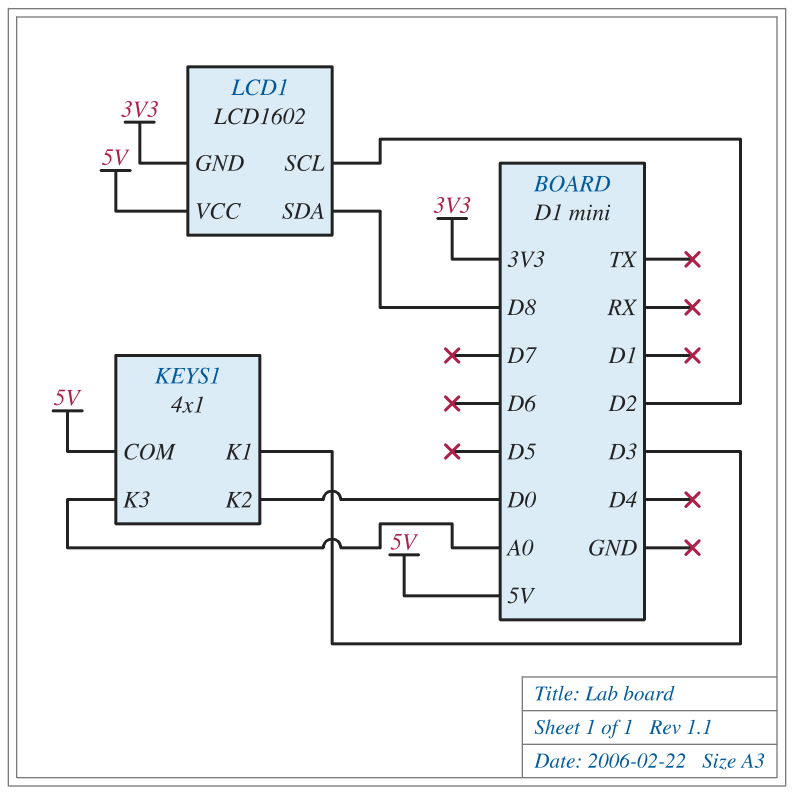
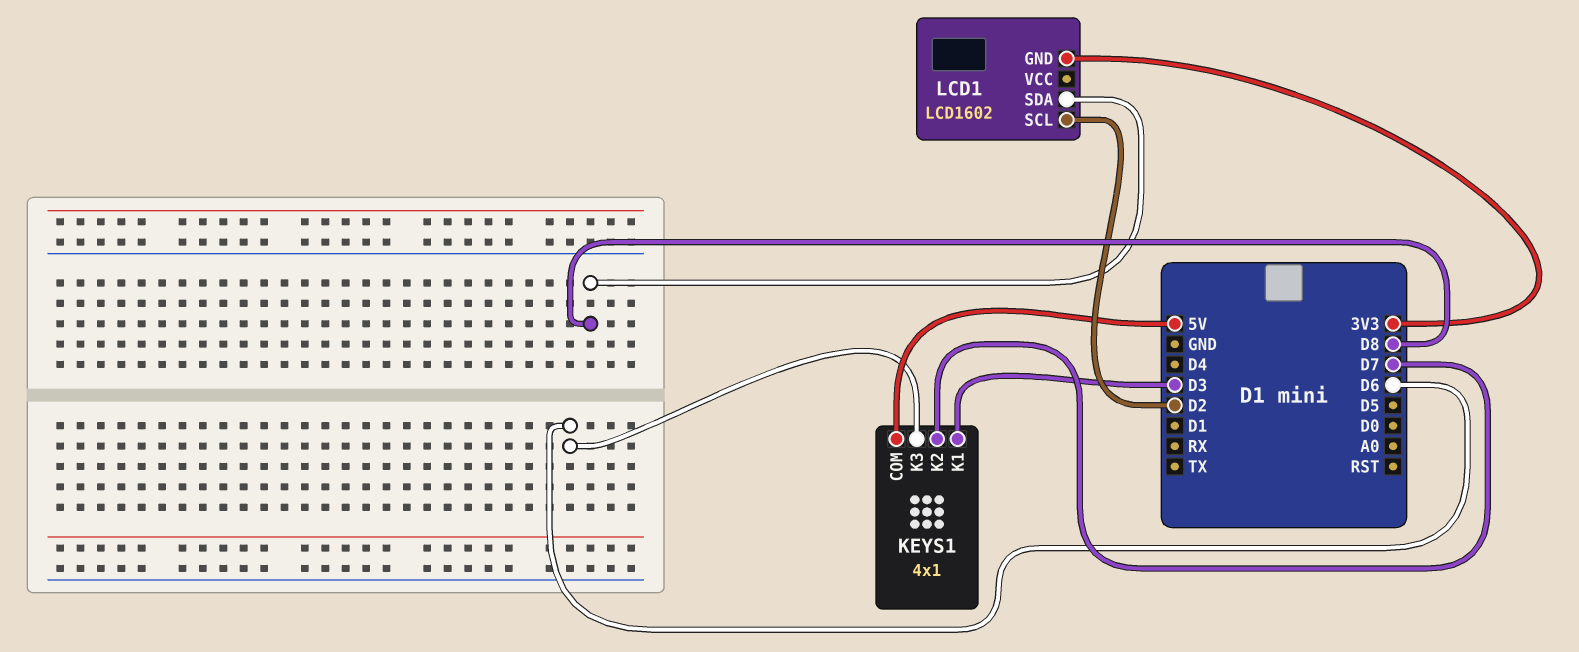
KEYS1 pin K2: D0 -> D7
KEYS1 pin K3: A0 -> D6
LCD1 pin VCC: 5V -> none

